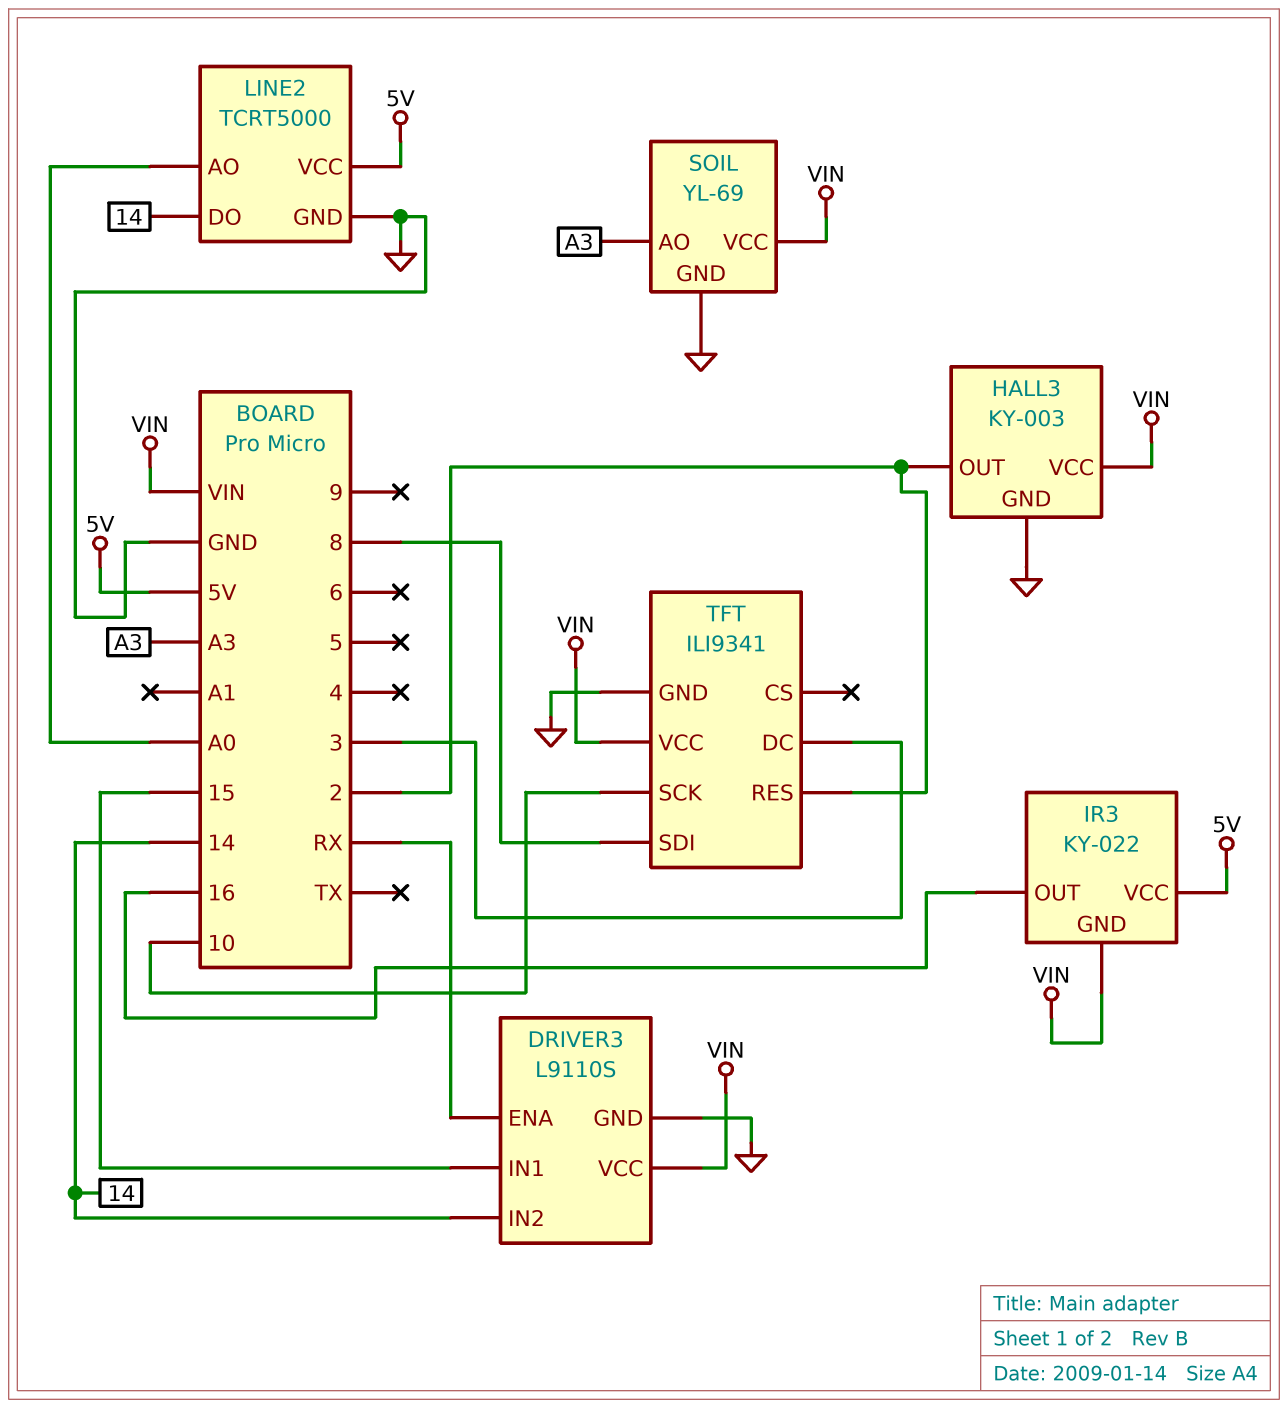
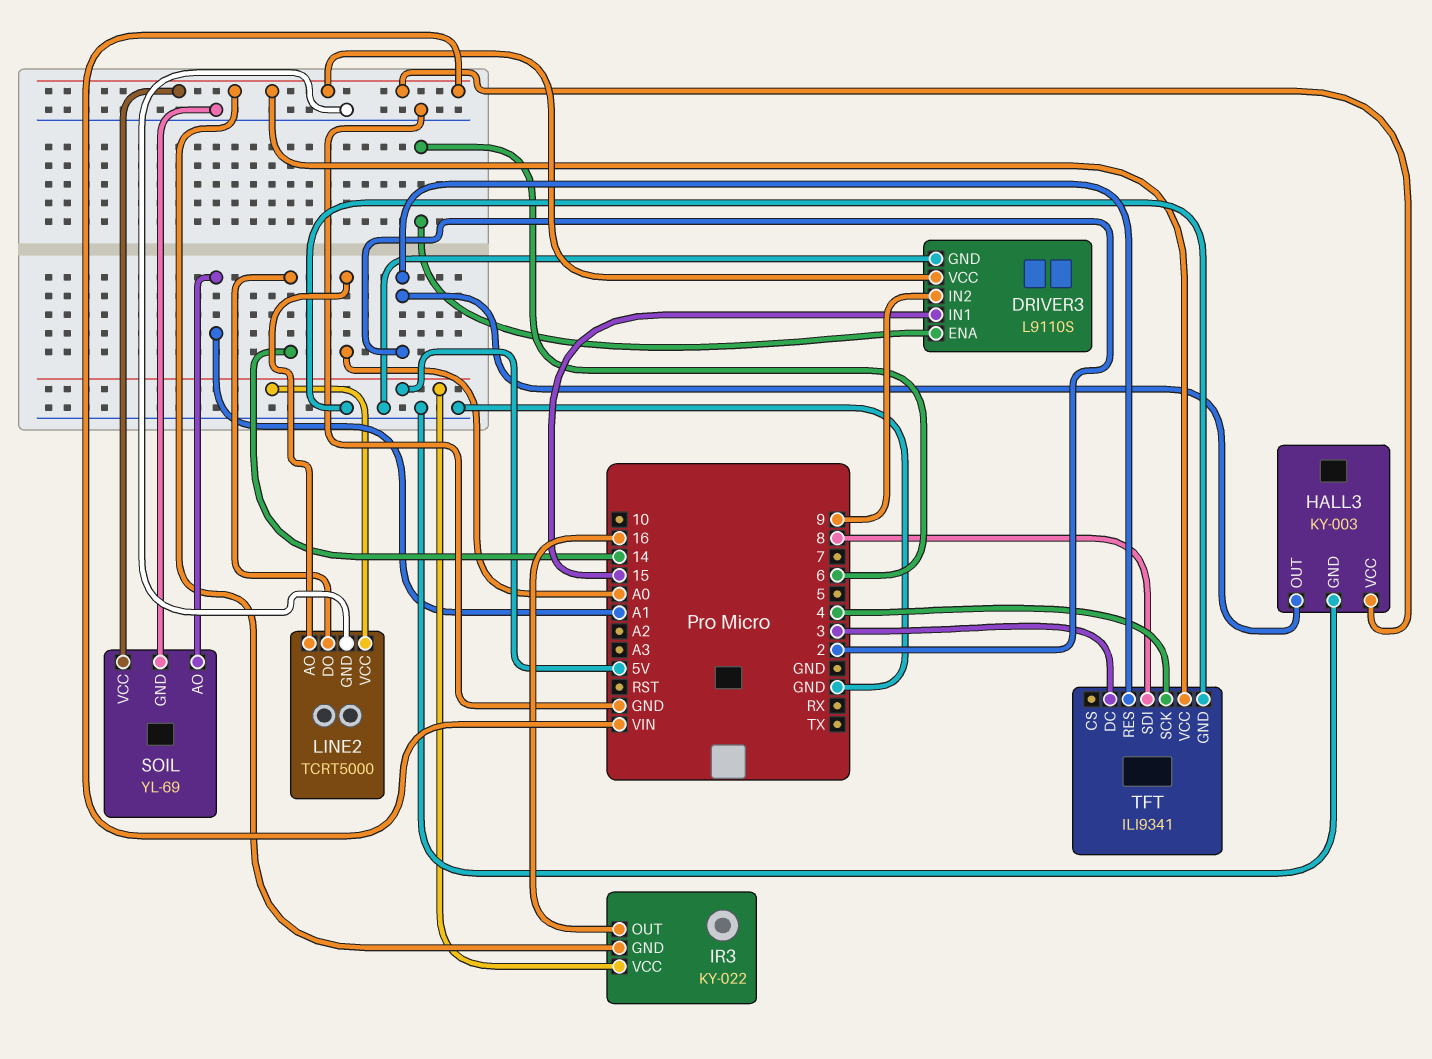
DRIVER3 pin ENA: RX -> 6
DRIVER3 pin IN2: 14 -> 9
SOIL pin AO: A3 -> A1
TFT pin SCK: 10 -> 4

